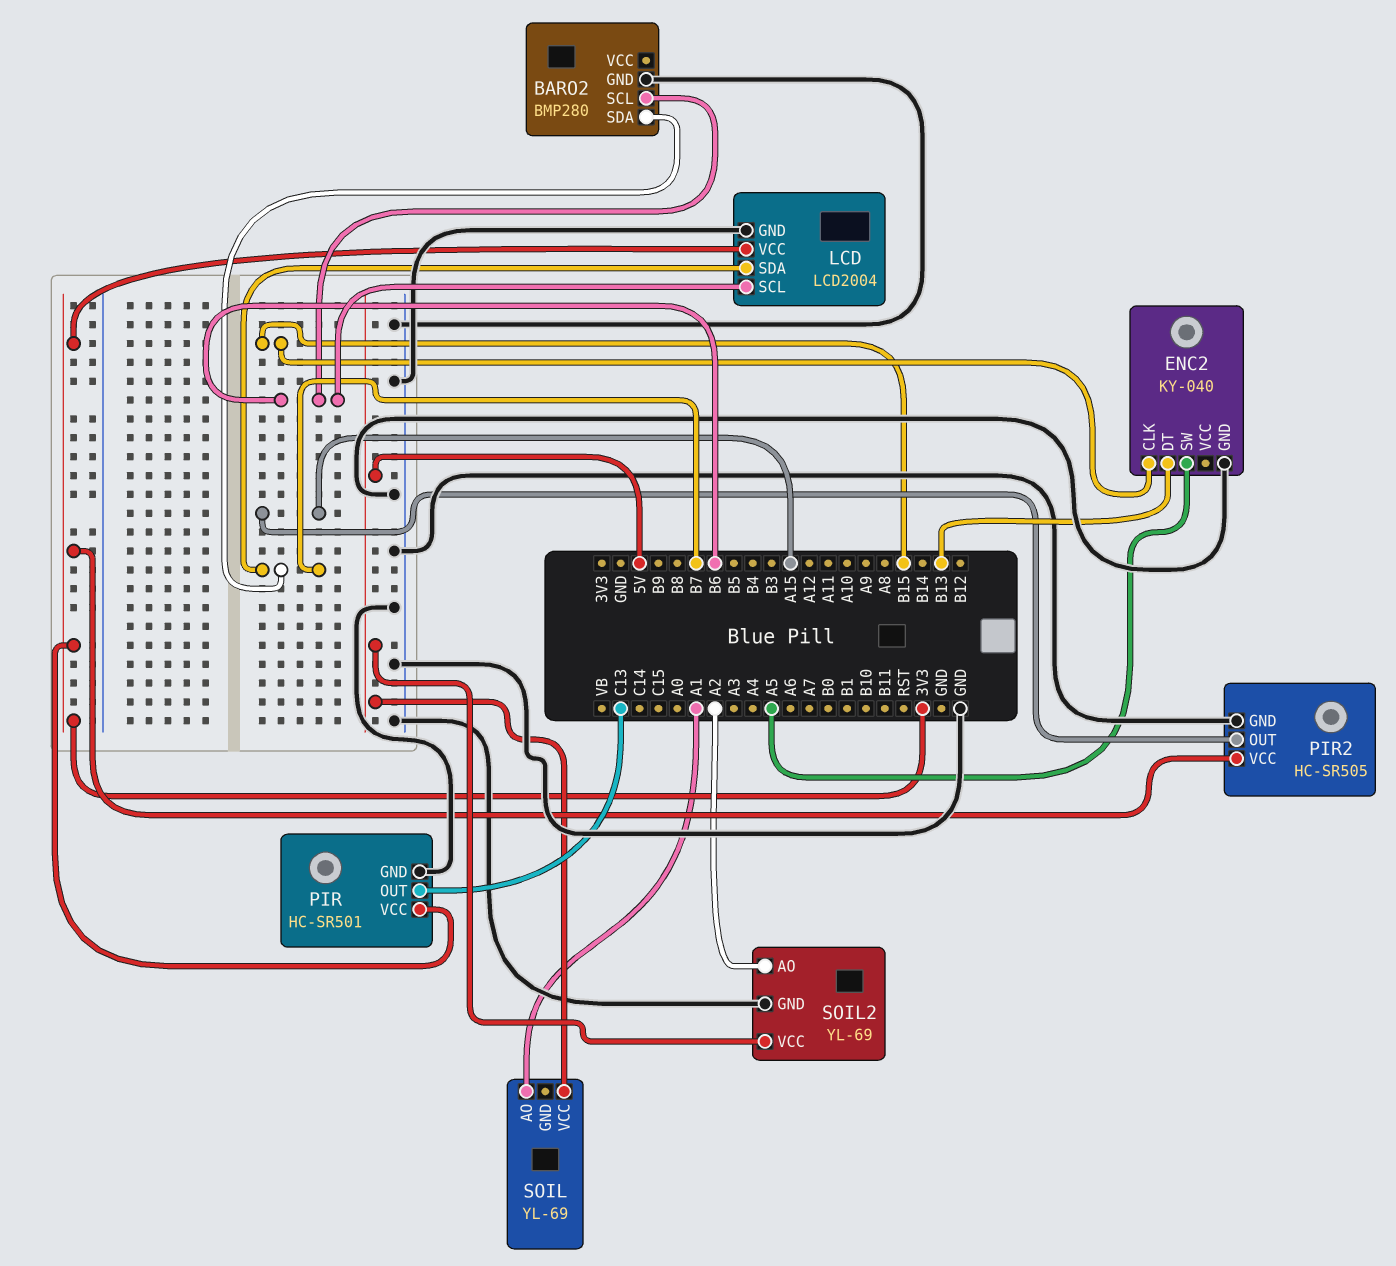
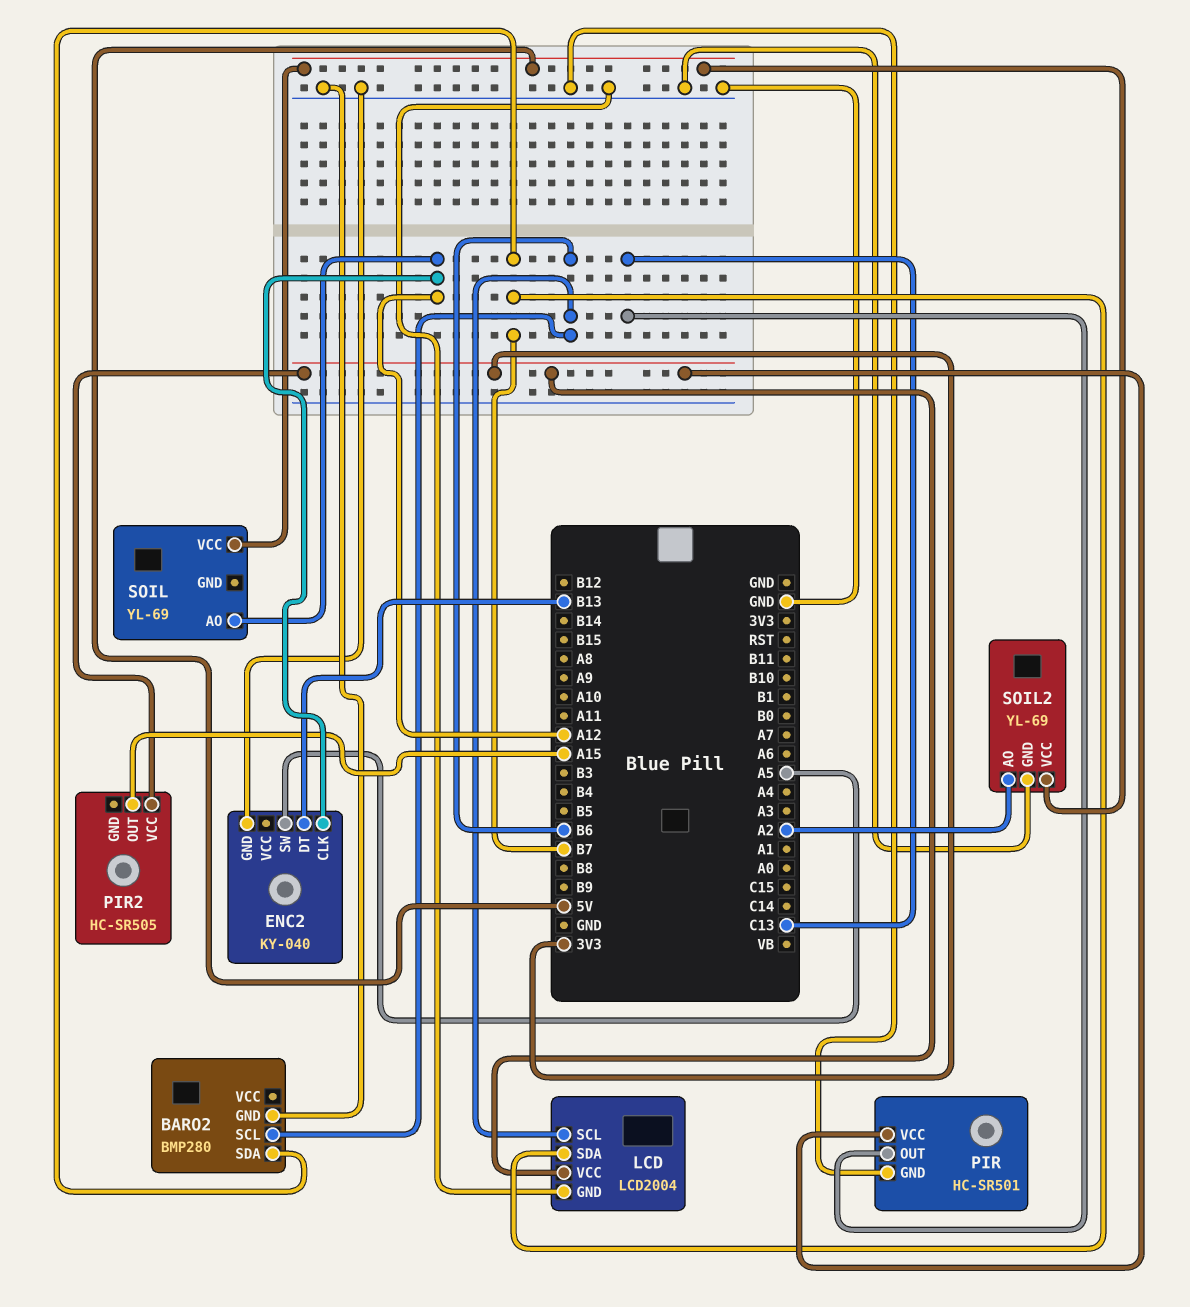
ENC2 pin CLK: B15 -> A12
PIR2 pin GND: GND -> none
SOIL pin AO: A1 -> A12

